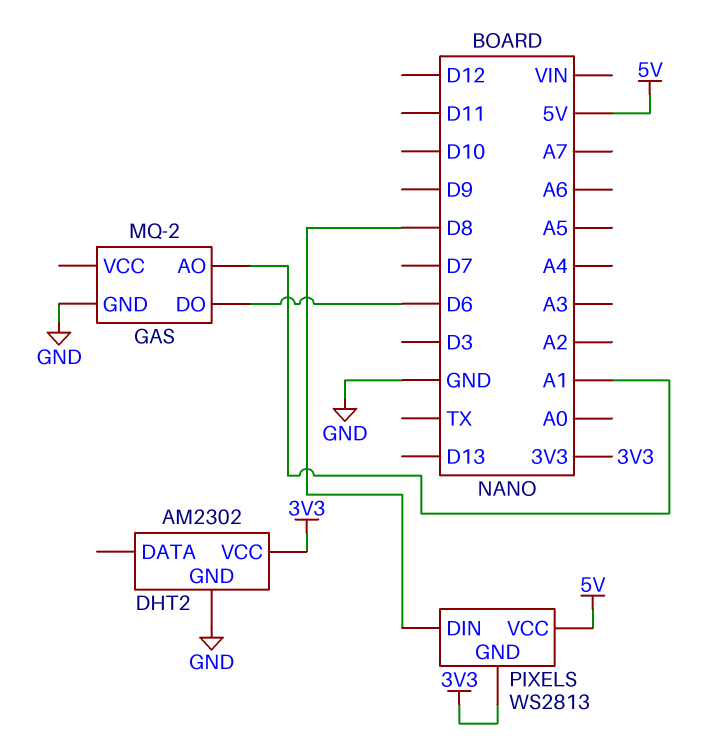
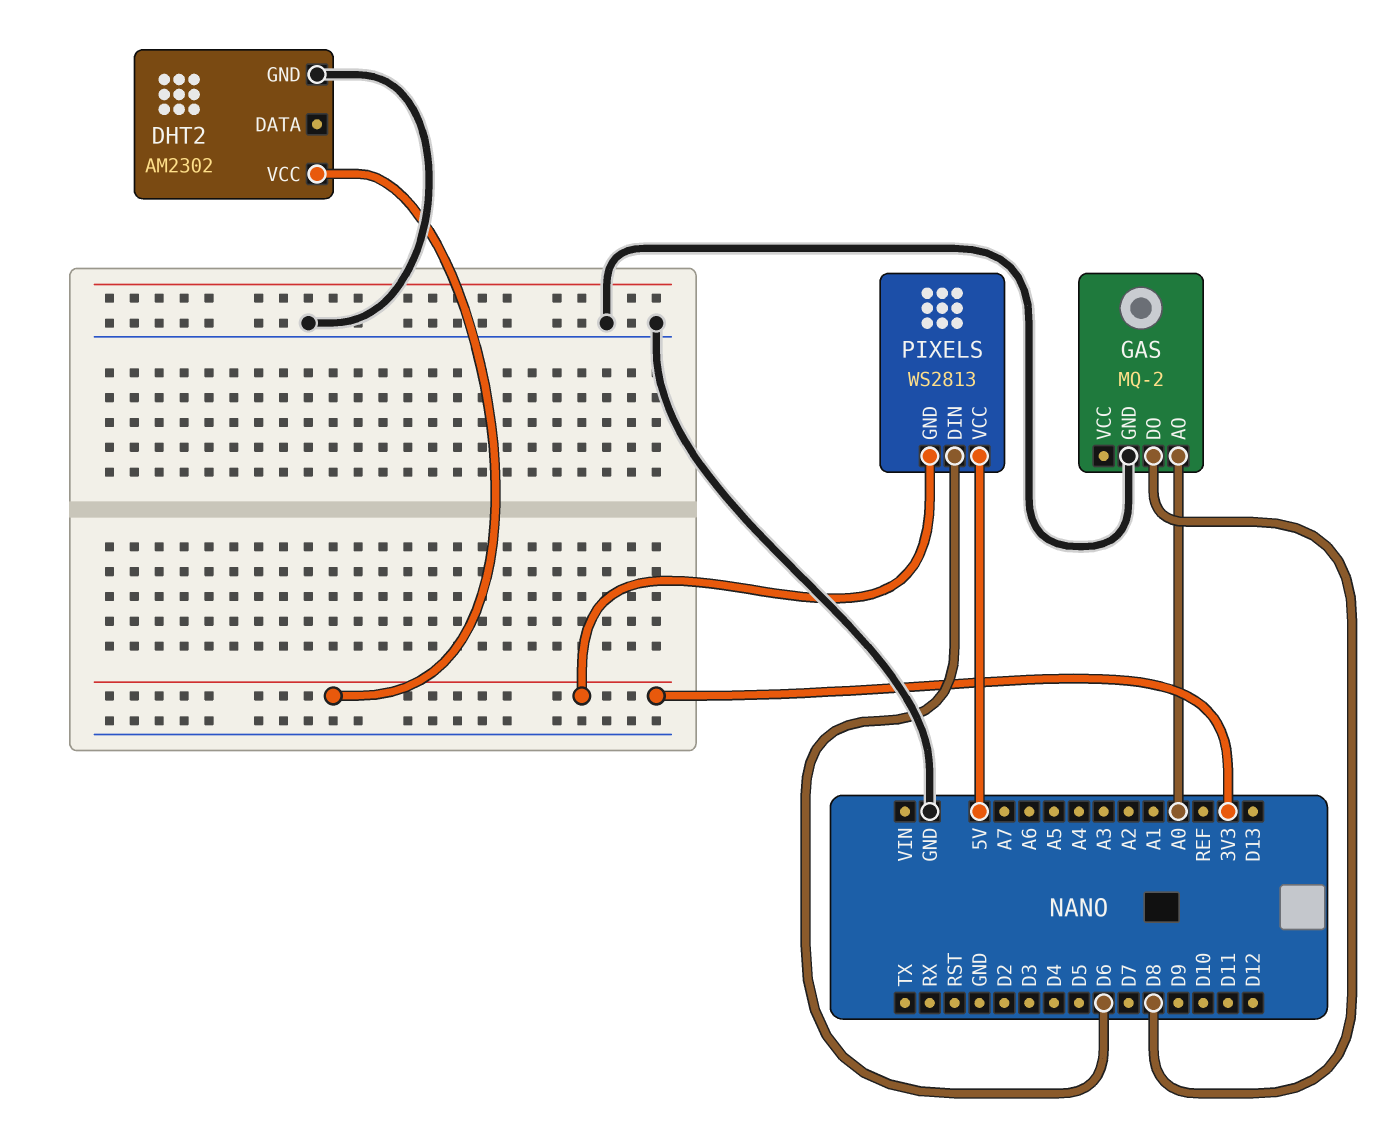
GAS pin AO: A1 -> A0
GAS pin DO: D6 -> D8
PIXELS pin DIN: D8 -> D6

